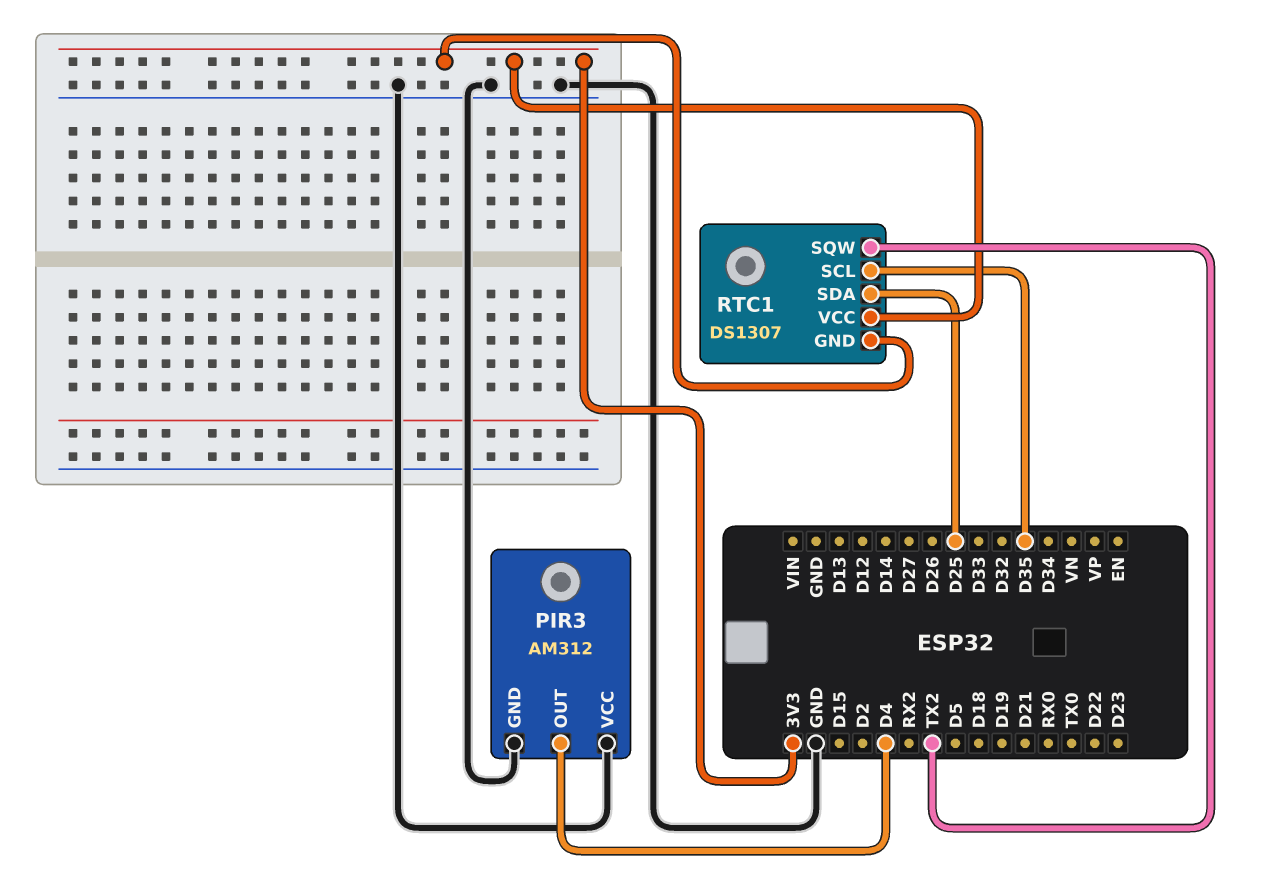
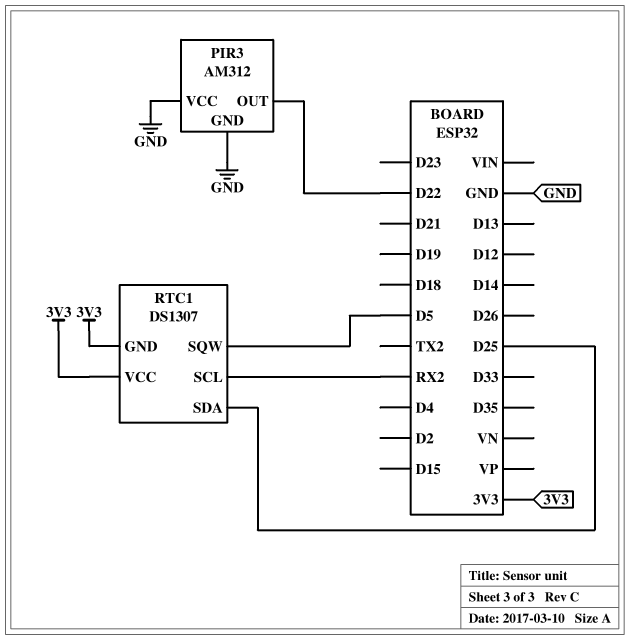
PIR3 pin OUT: D4 -> D22
RTC1 pin SCL: D35 -> RX2
RTC1 pin SQW: TX2 -> D5

